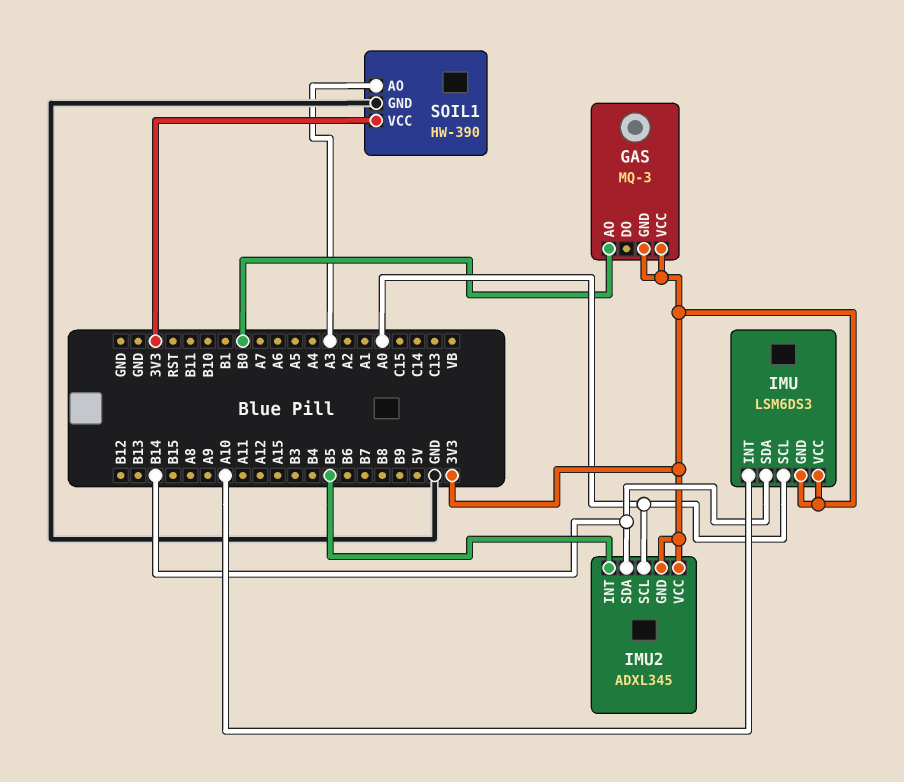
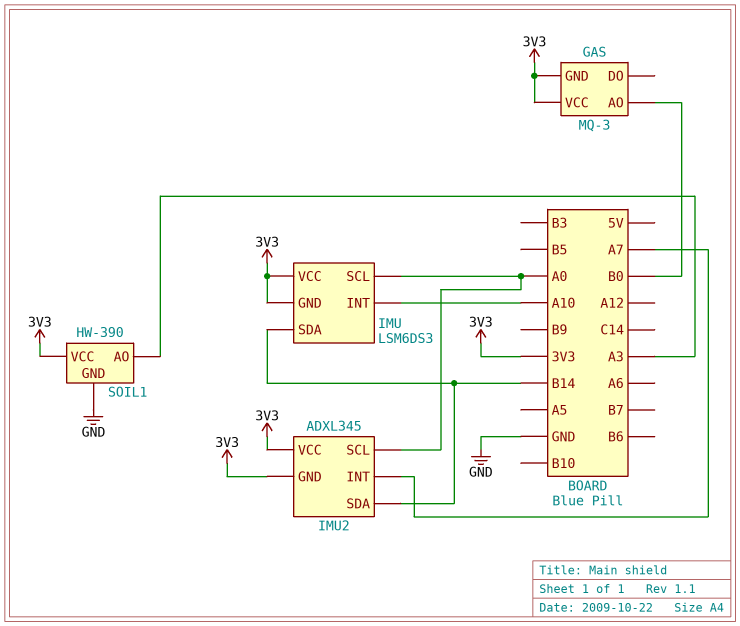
IMU2 pin INT: B5 -> A7

